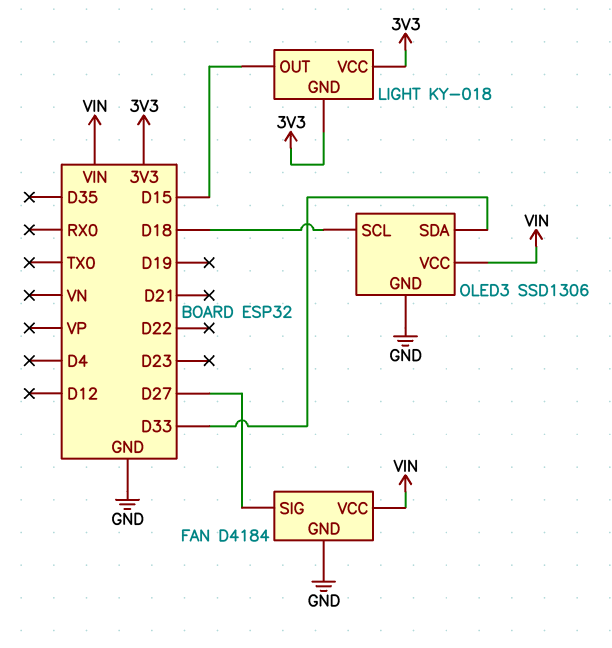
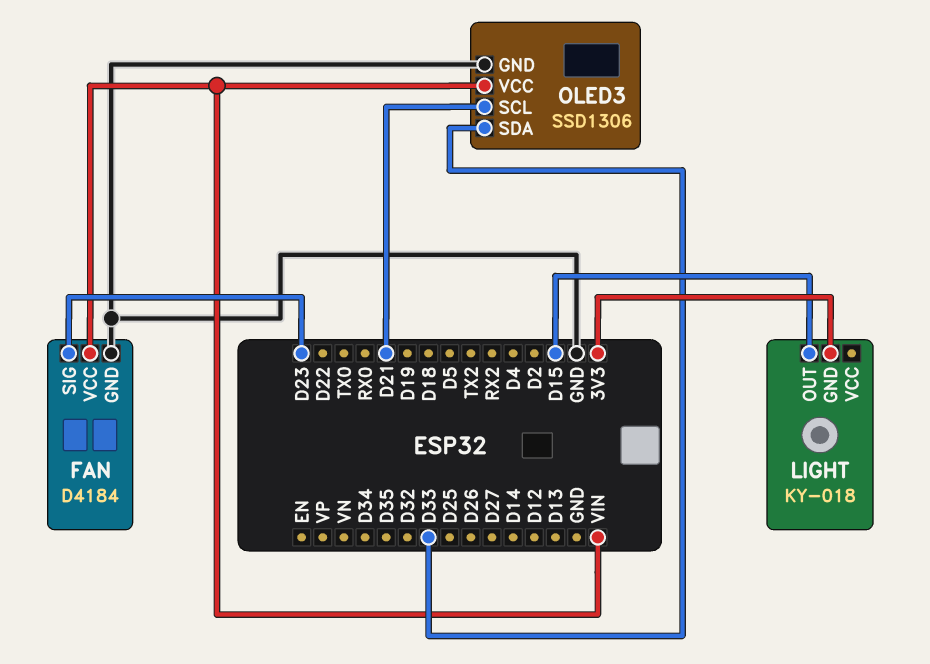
FAN pin SIG: D27 -> D23
LIGHT pin VCC: 3V3 -> none
OLED3 pin SCL: D18 -> D21

